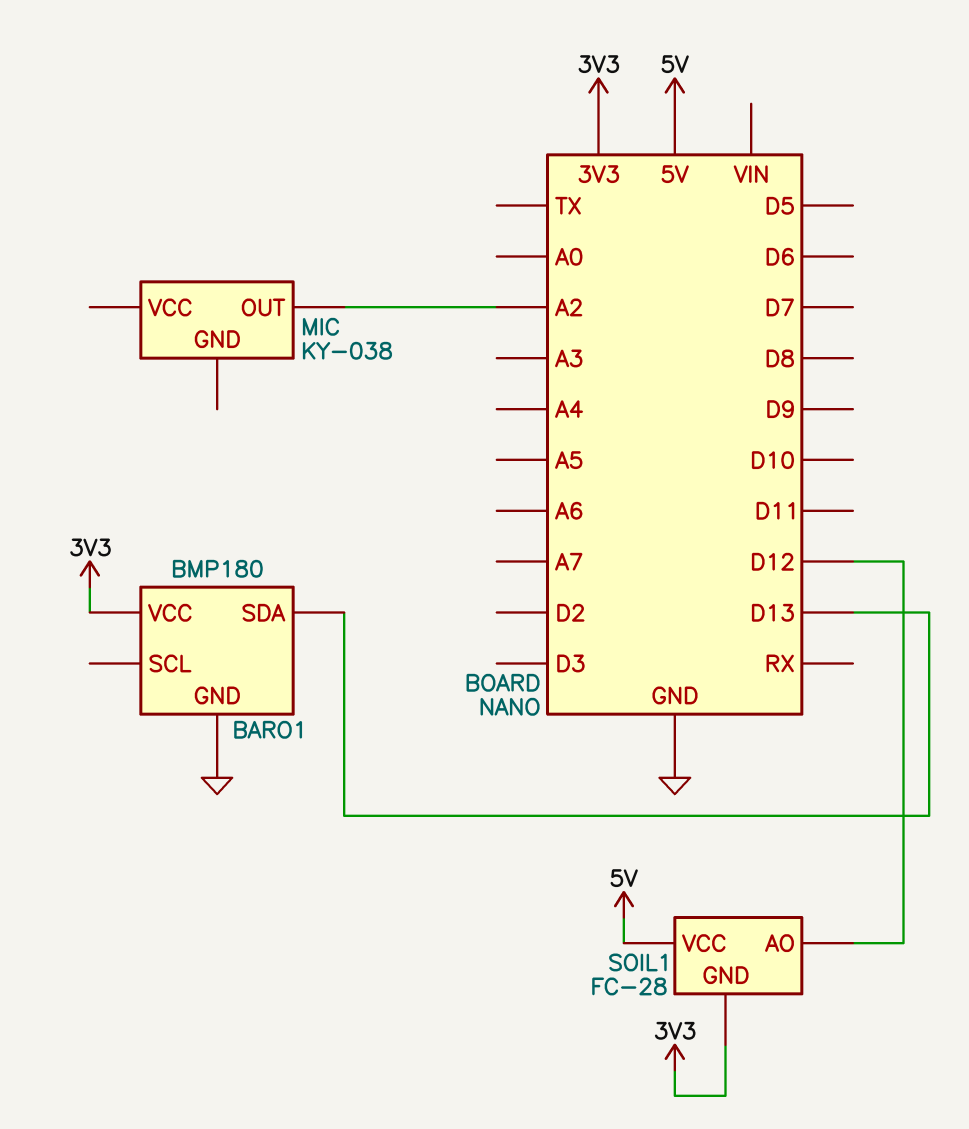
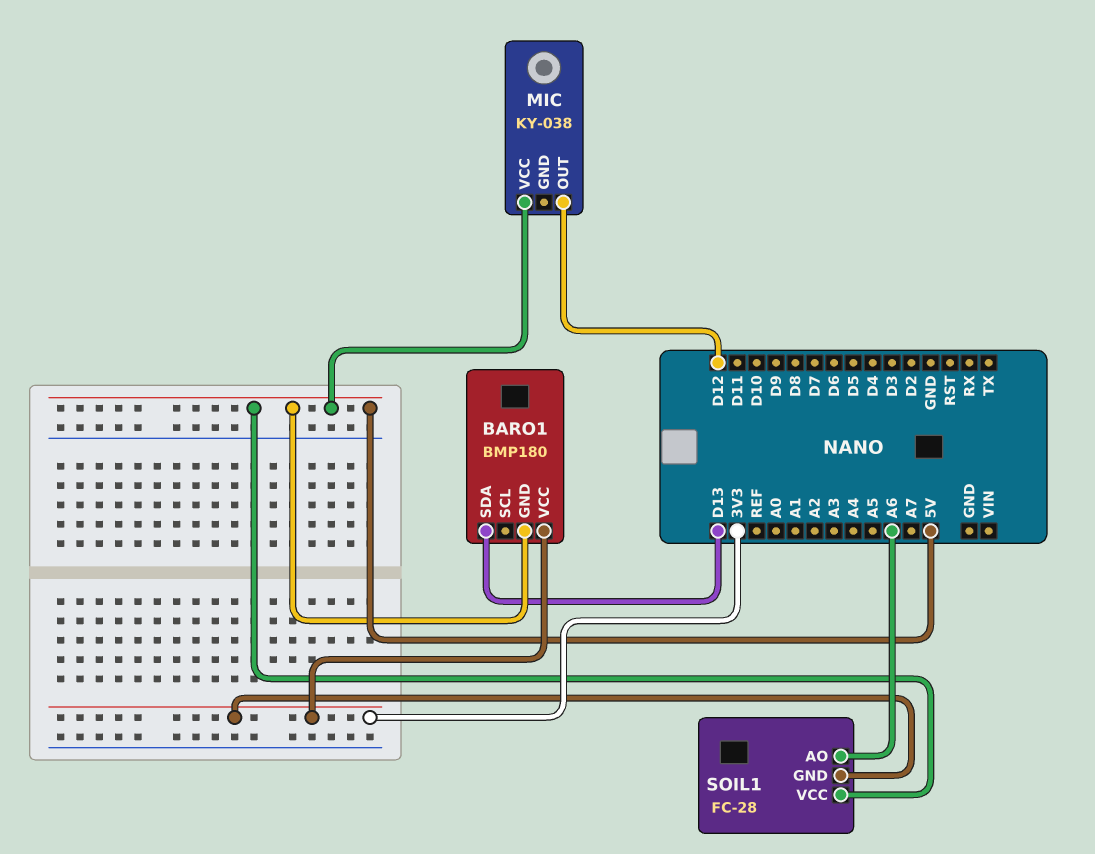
BARO1 pin GND: GND -> 5V
MIC pin OUT: A2 -> D12
MIC pin VCC: none -> 5V
SOIL1 pin AO: D12 -> A6

